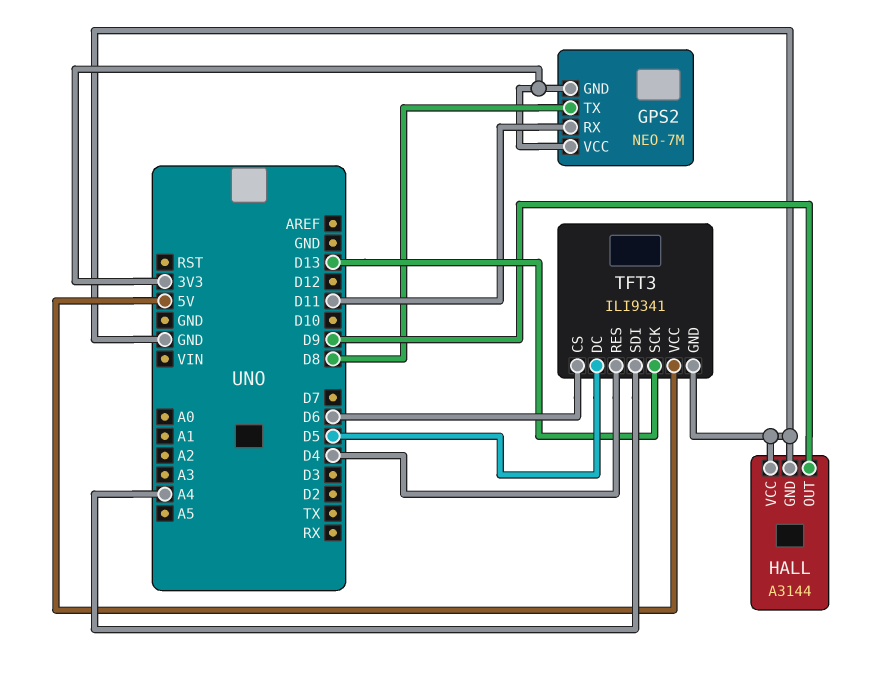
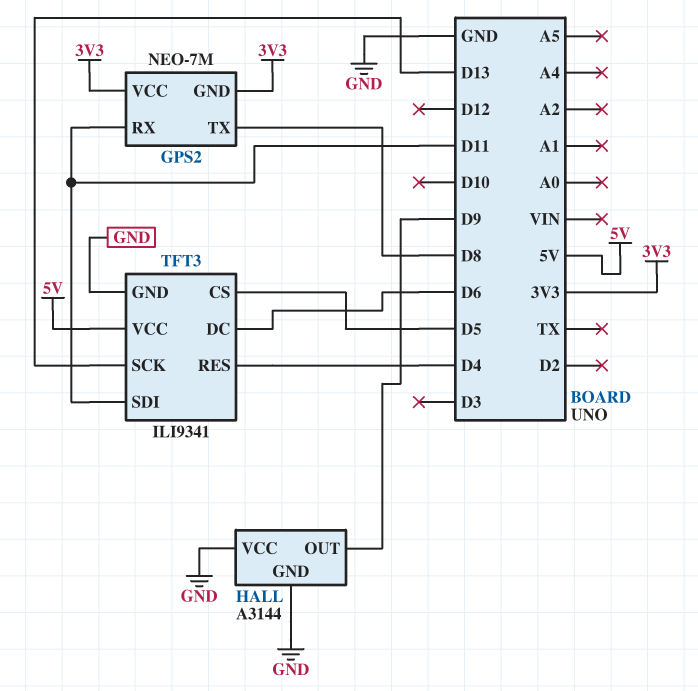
TFT3 pin CS: D6 -> D5
TFT3 pin DC: D5 -> D6
TFT3 pin SDI: A4 -> D11

